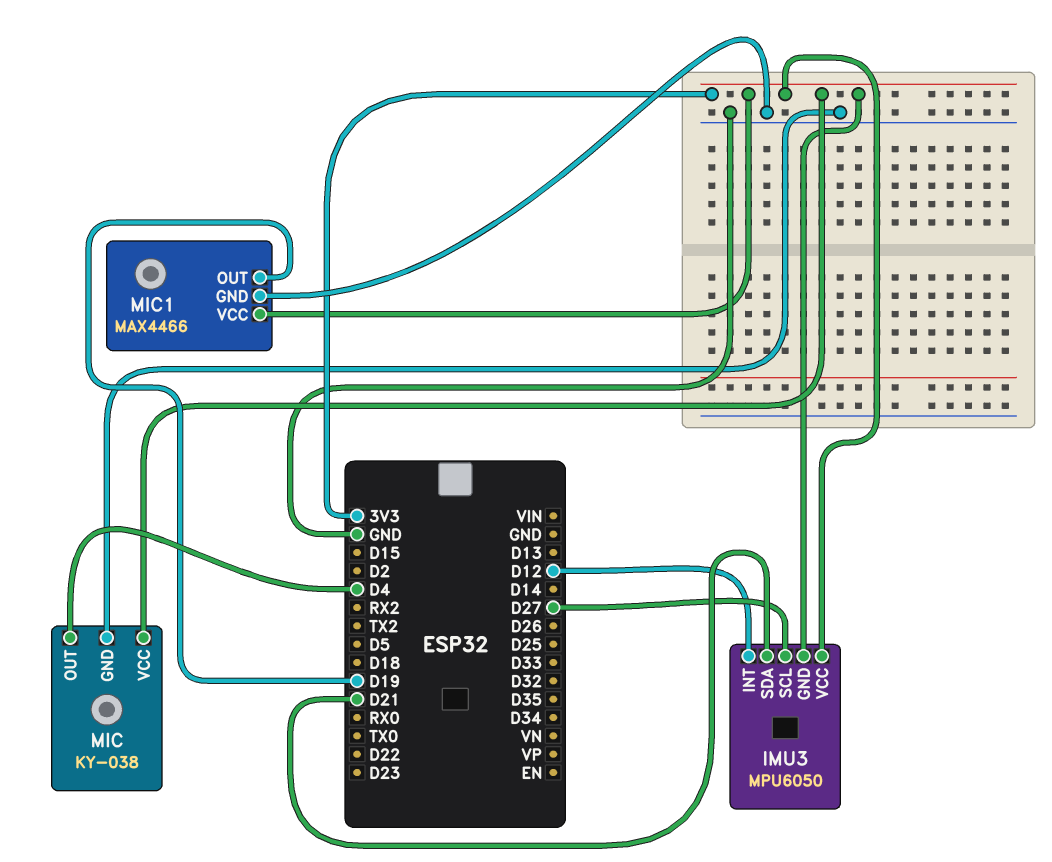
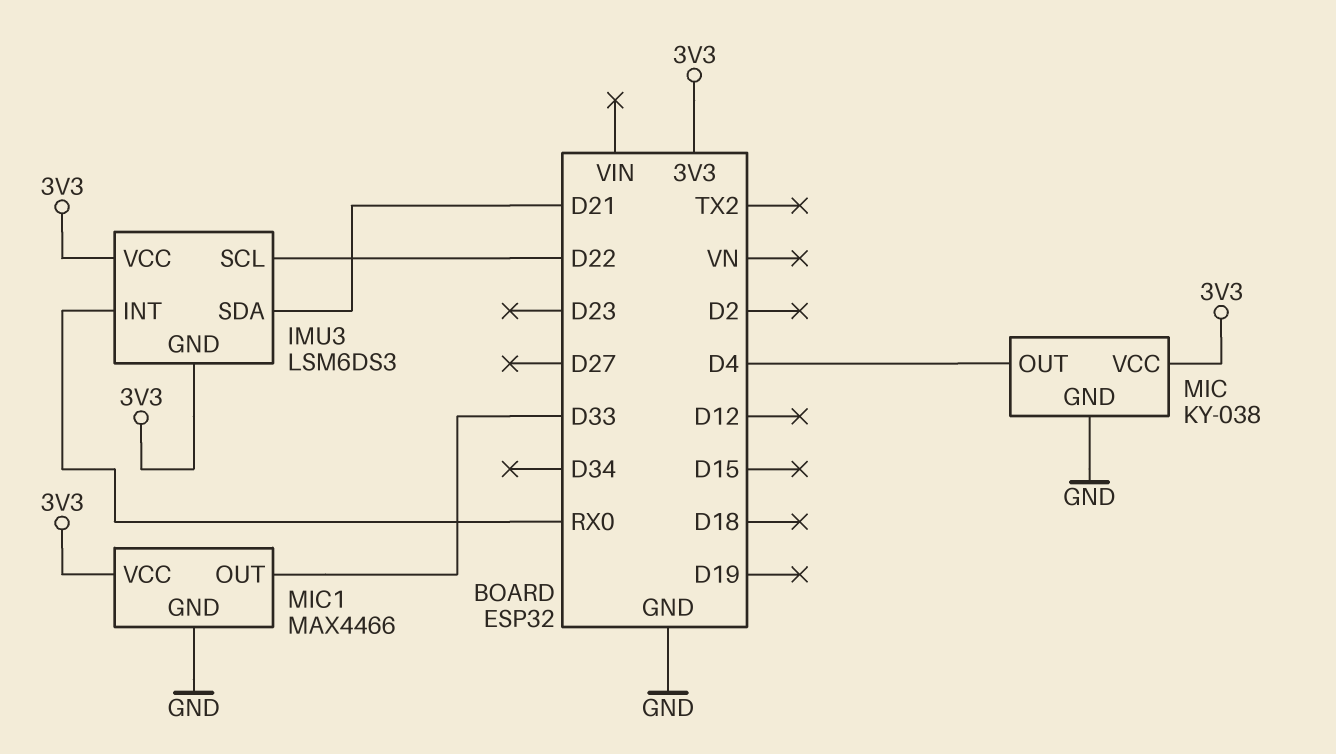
IMU3: MPU6050 -> LSM6DS3
IMU3 pin INT: D12 -> RX0
IMU3 pin SCL: D27 -> D22
MIC1 pin OUT: D19 -> D33

